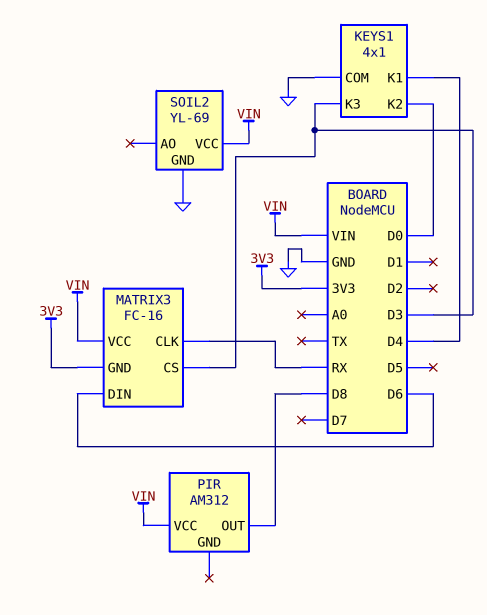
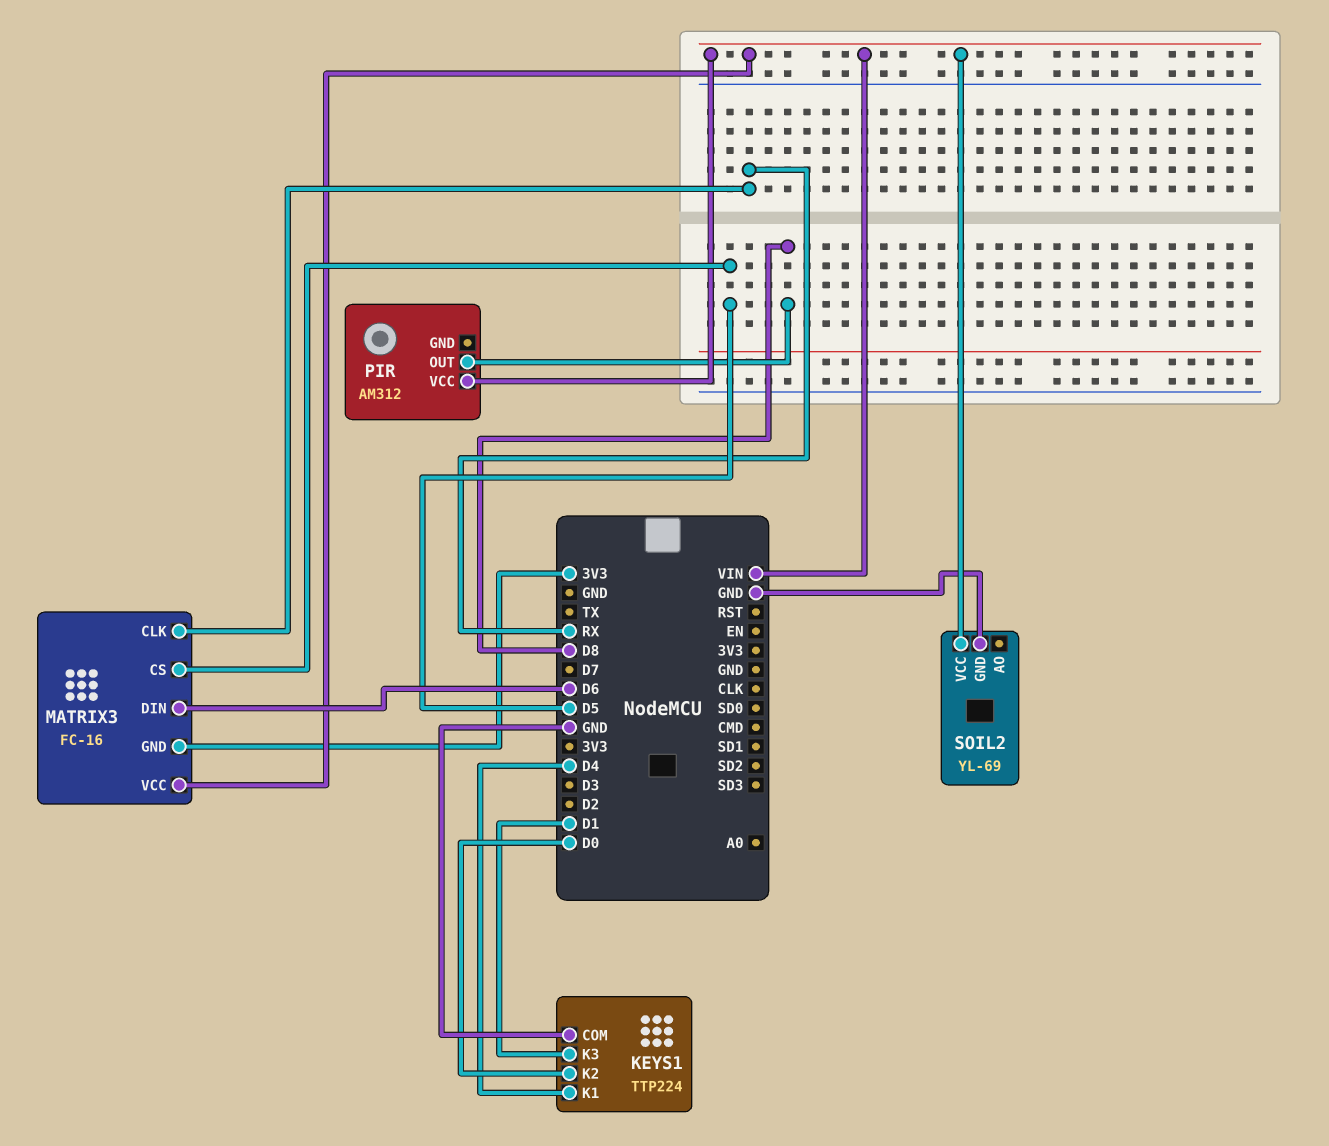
KEYS1: 4x1 -> TTP224
KEYS1 pin K3: D3 -> D1
MATRIX3 pin CS: D3 -> D5

